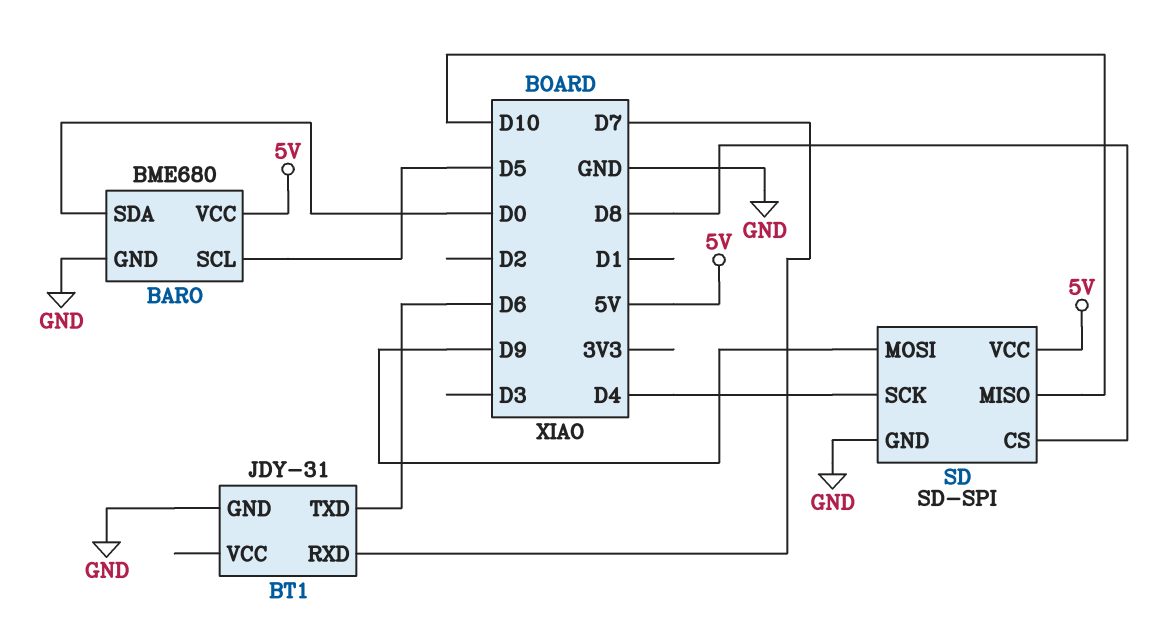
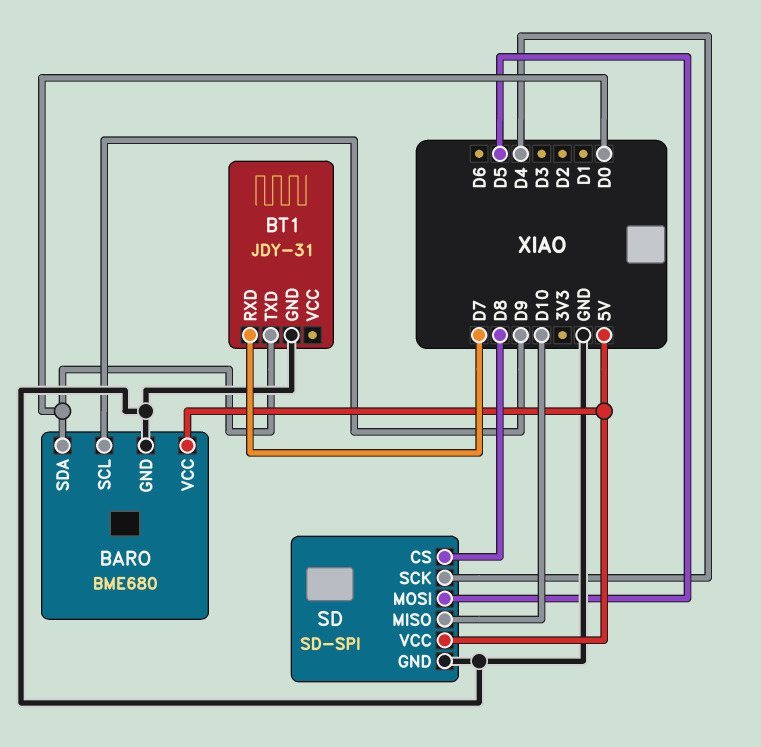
BARO pin SCL: D5 -> D9
BT1 pin TXD: D6 -> D0
SD pin MOSI: D9 -> D5

